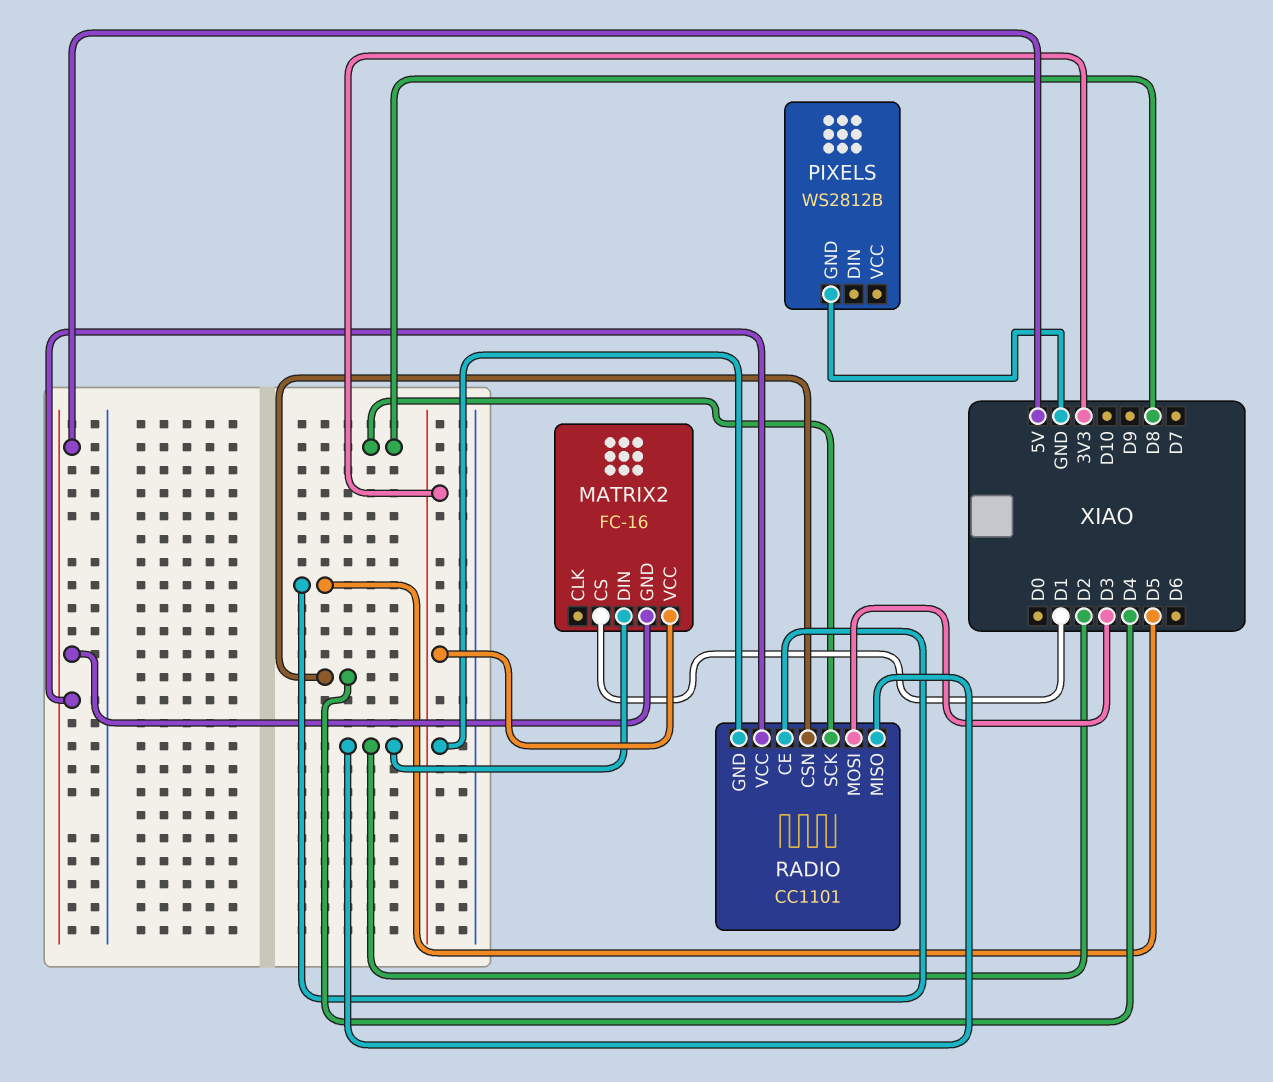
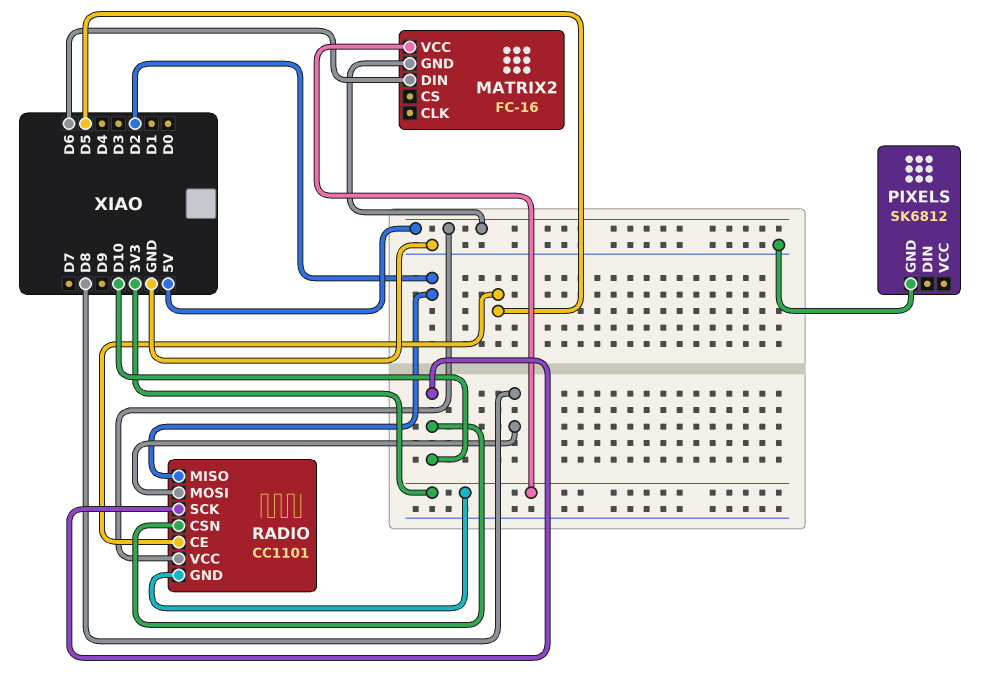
MATRIX2 pin CS: D1 -> none
MATRIX2 pin DIN: D2 -> D6
PIXELS: WS2812B -> SK6812
RADIO pin CSN: D4 -> D10
RADIO pin MOSI: D3 -> D8
RADIO pin SCK: D8 -> D10

